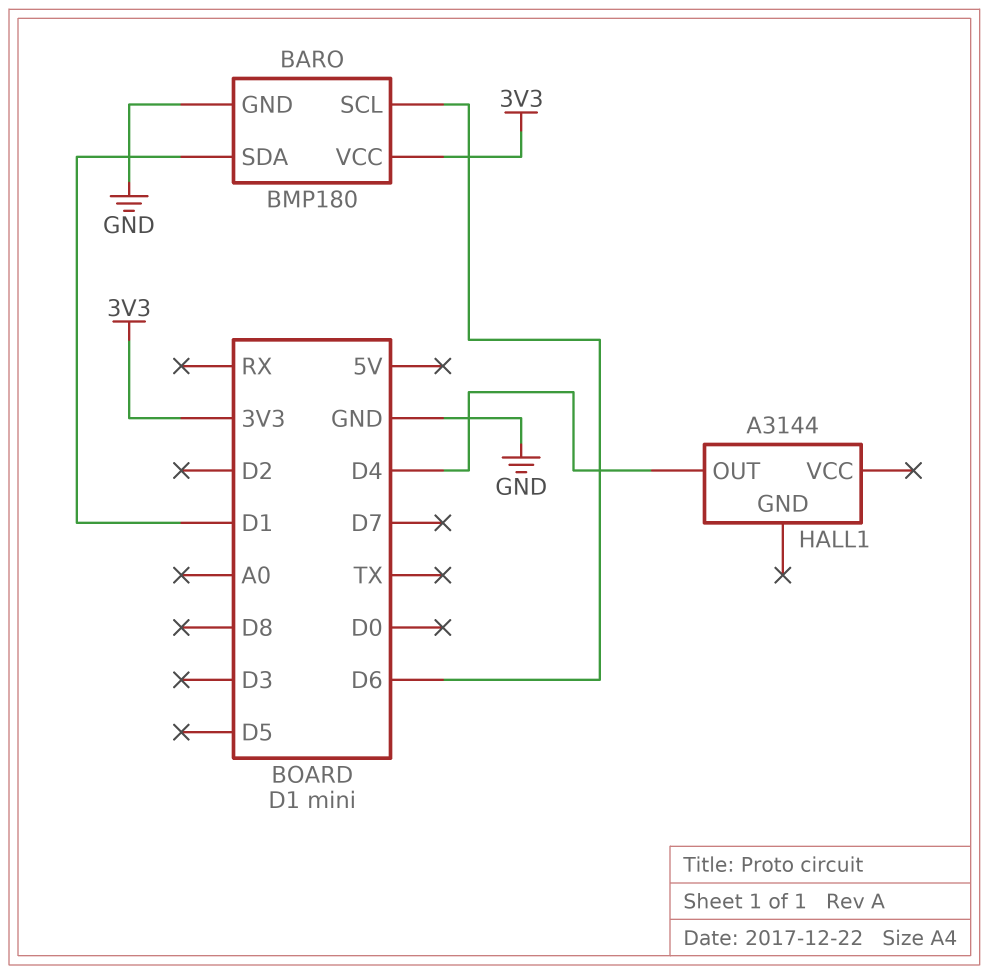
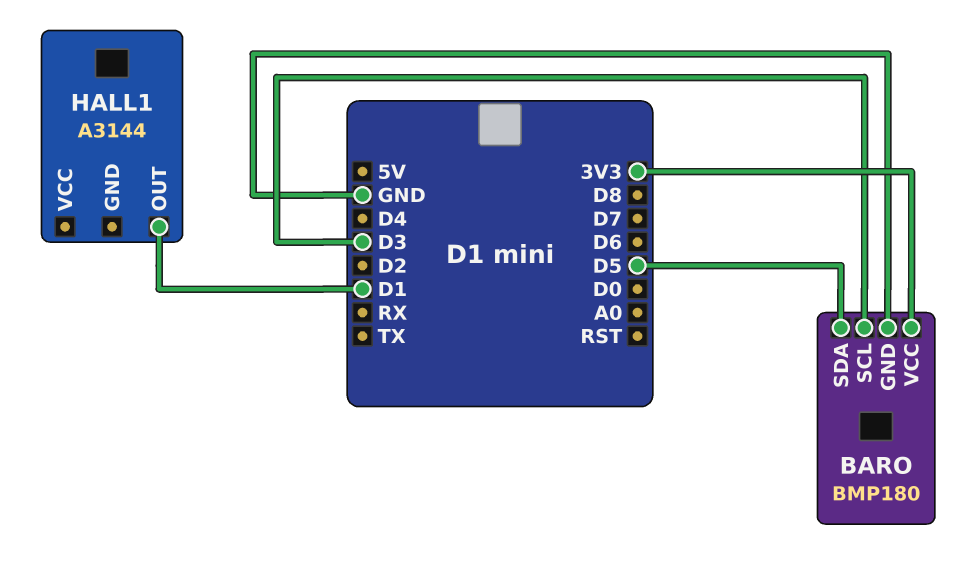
BARO pin SCL: D6 -> D3
BARO pin SDA: D1 -> D5
HALL1 pin OUT: D4 -> D1

